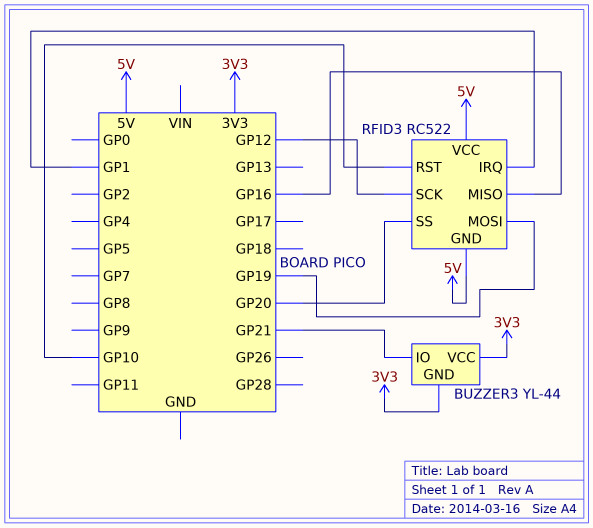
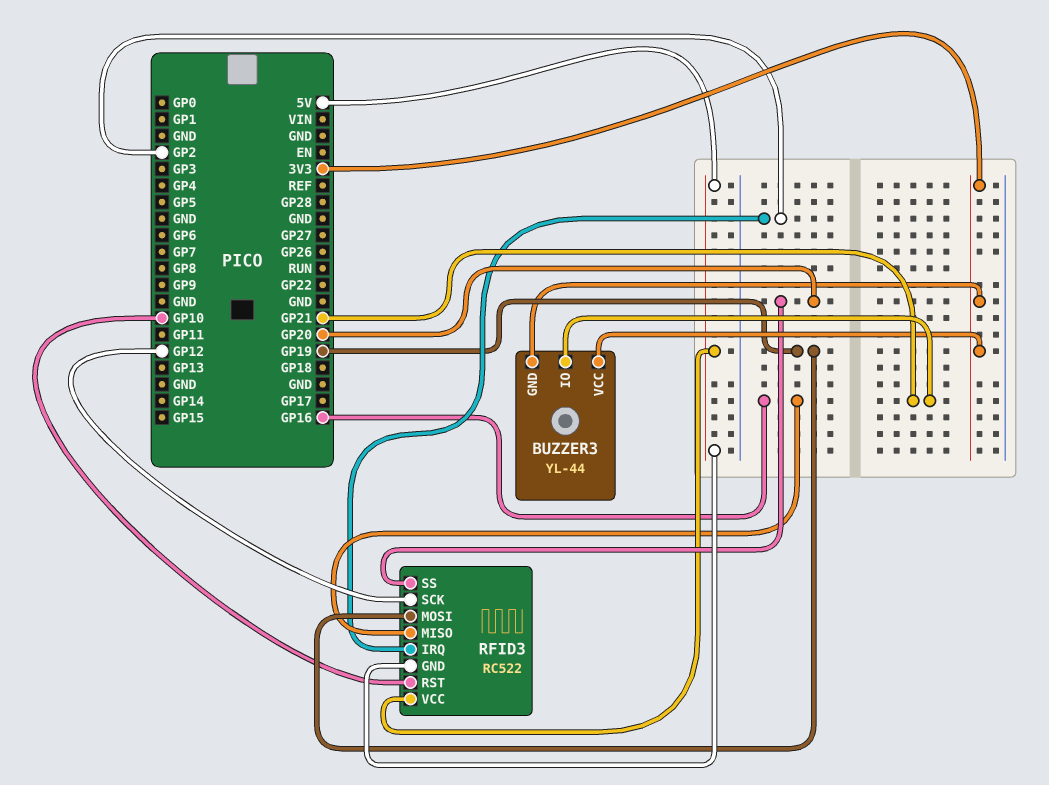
RFID3 pin IRQ: GP1 -> GP2

